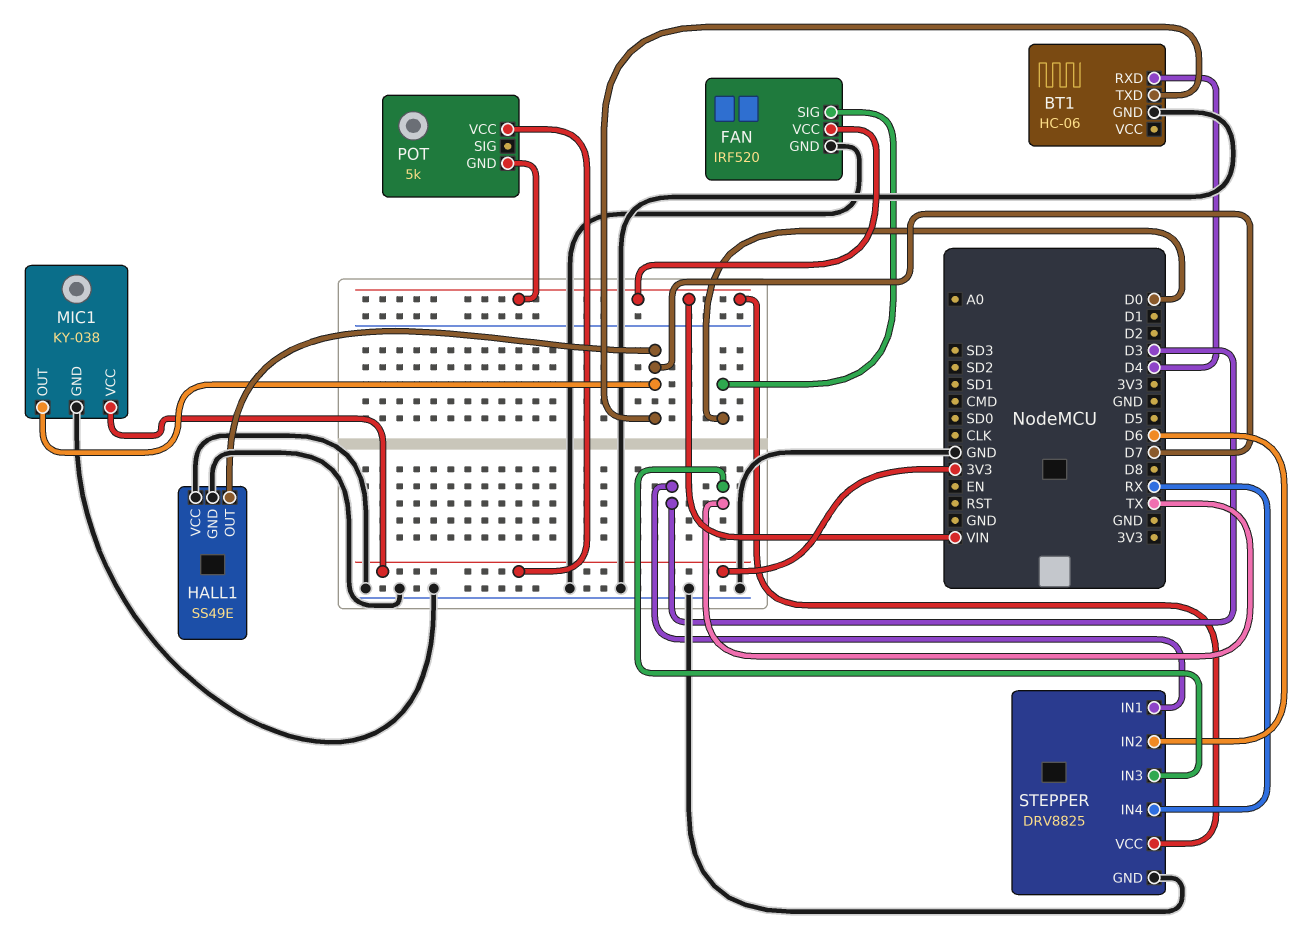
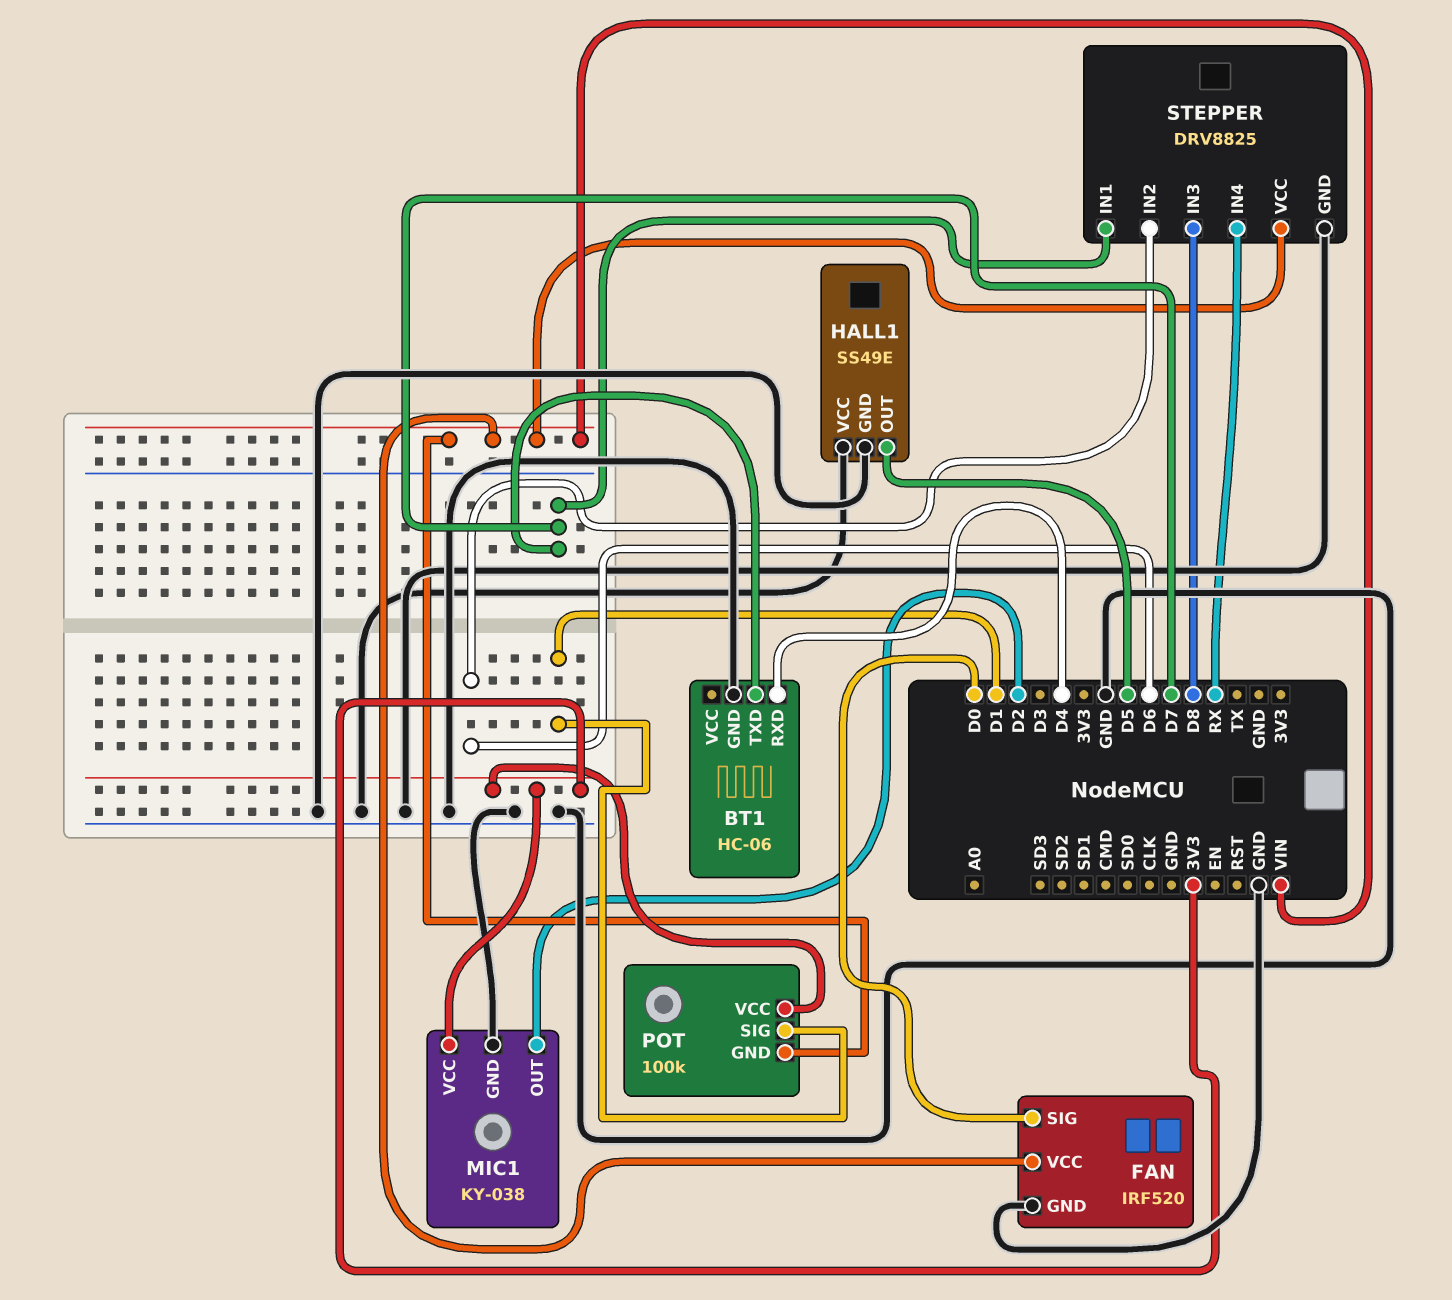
HALL1 pin OUT: D7 -> D5
MIC1 pin OUT: D7 -> D2
POT: 5k -> 100k
POT pin SIG: none -> D1
STEPPER pin IN1: D3 -> D7
STEPPER pin IN3: TX -> D8

